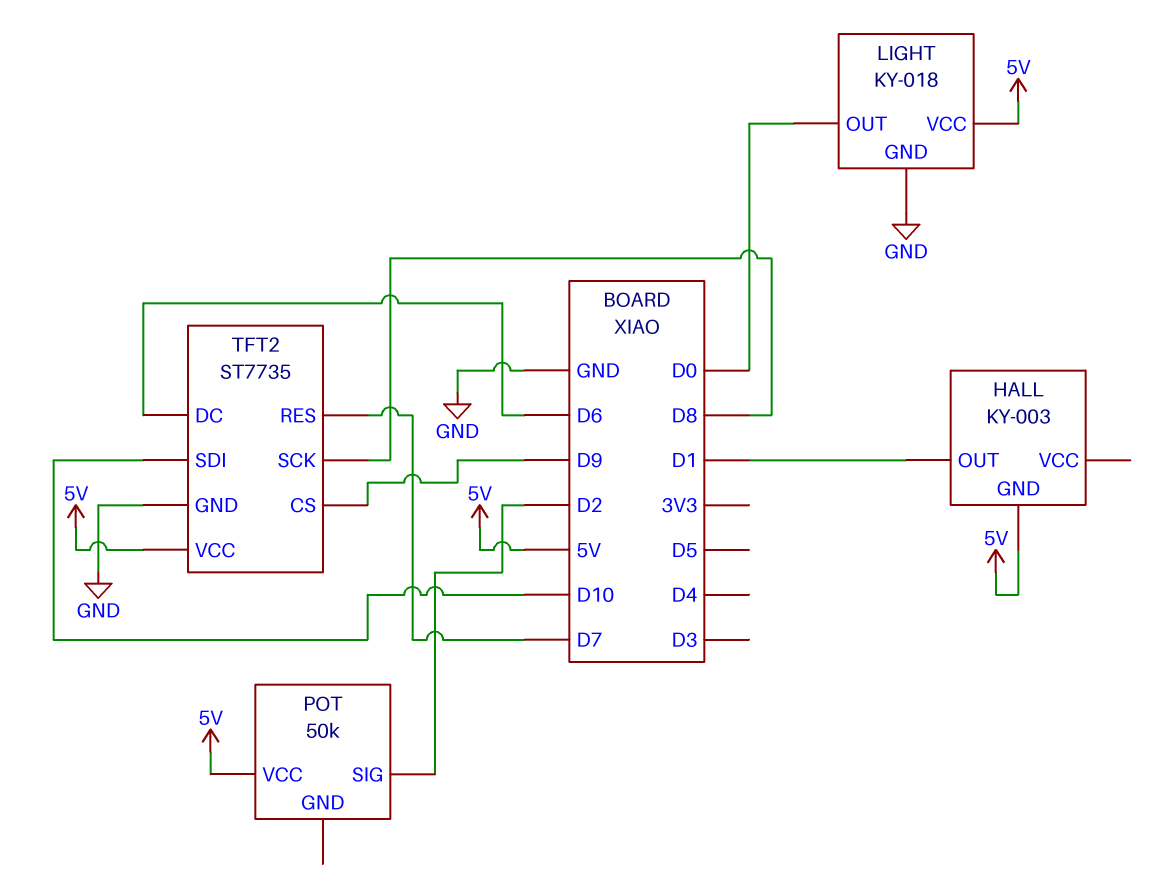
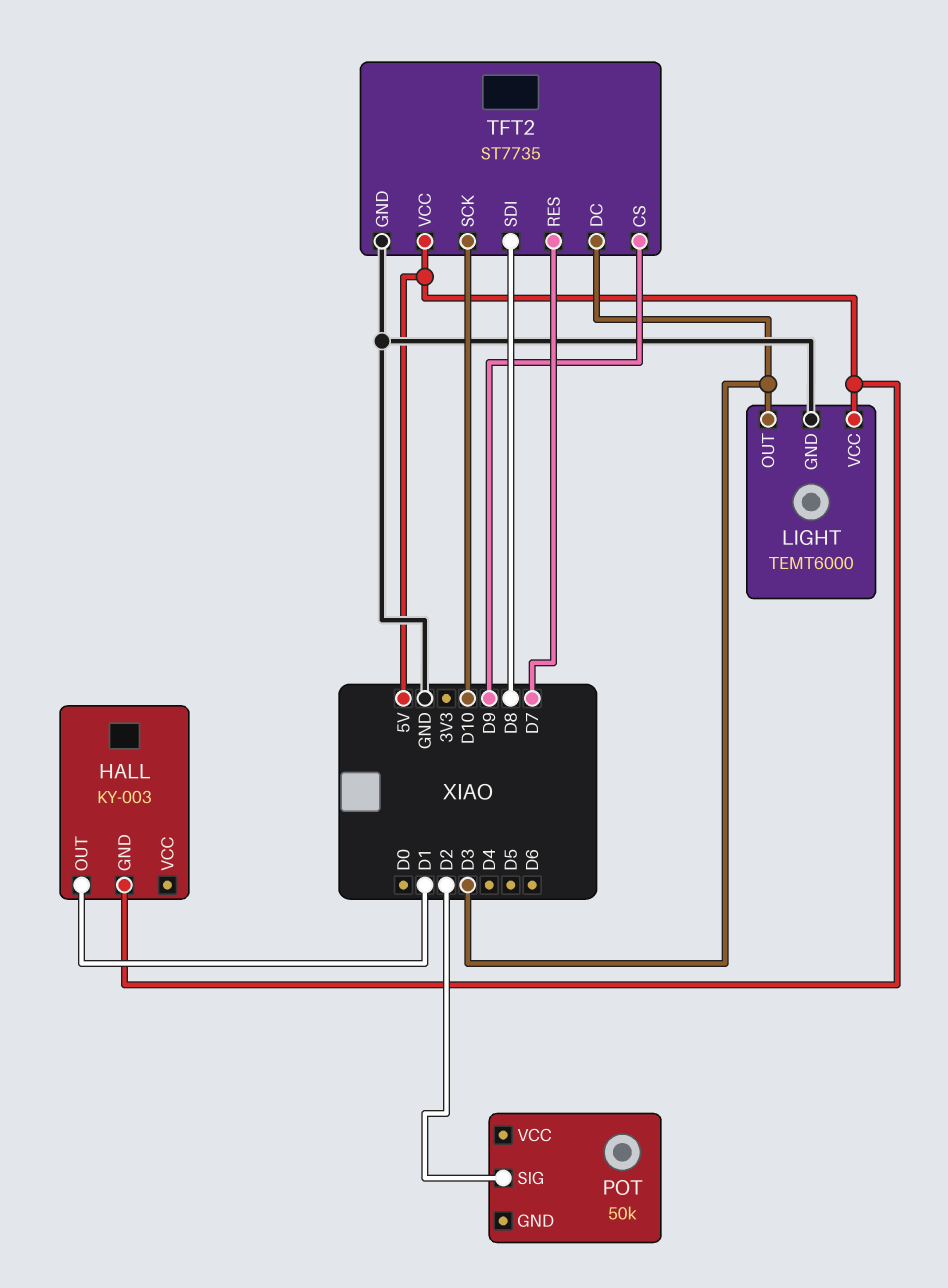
LIGHT: KY-018 -> TEMT6000
LIGHT pin OUT: D0 -> D3
POT pin VCC: 5V -> none
TFT2 pin DC: D6 -> D3
TFT2 pin SCK: D8 -> D10
TFT2 pin SDI: D10 -> D8

